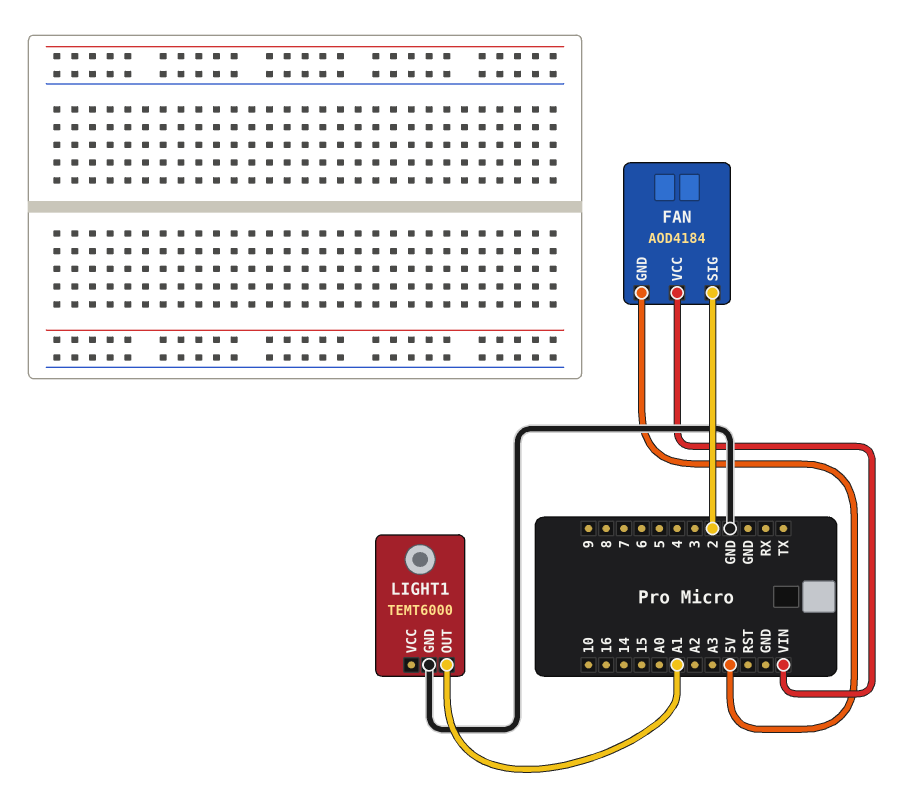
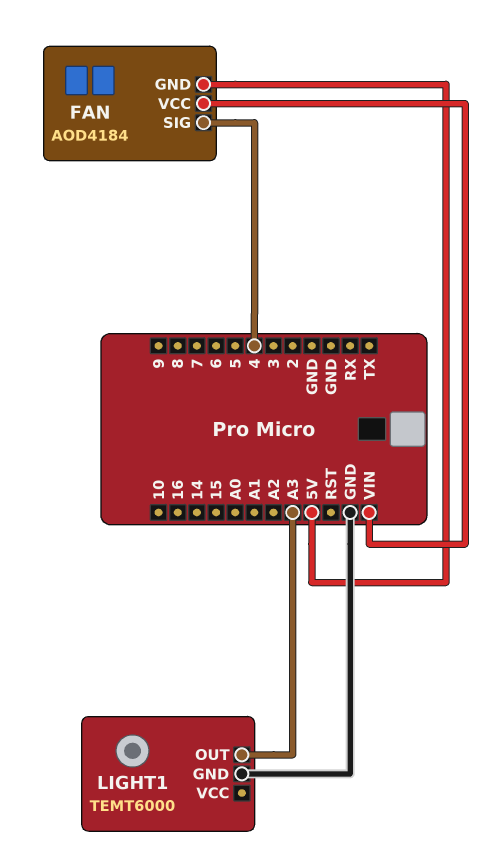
FAN pin SIG: 2 -> 4
LIGHT1 pin OUT: A1 -> A3

